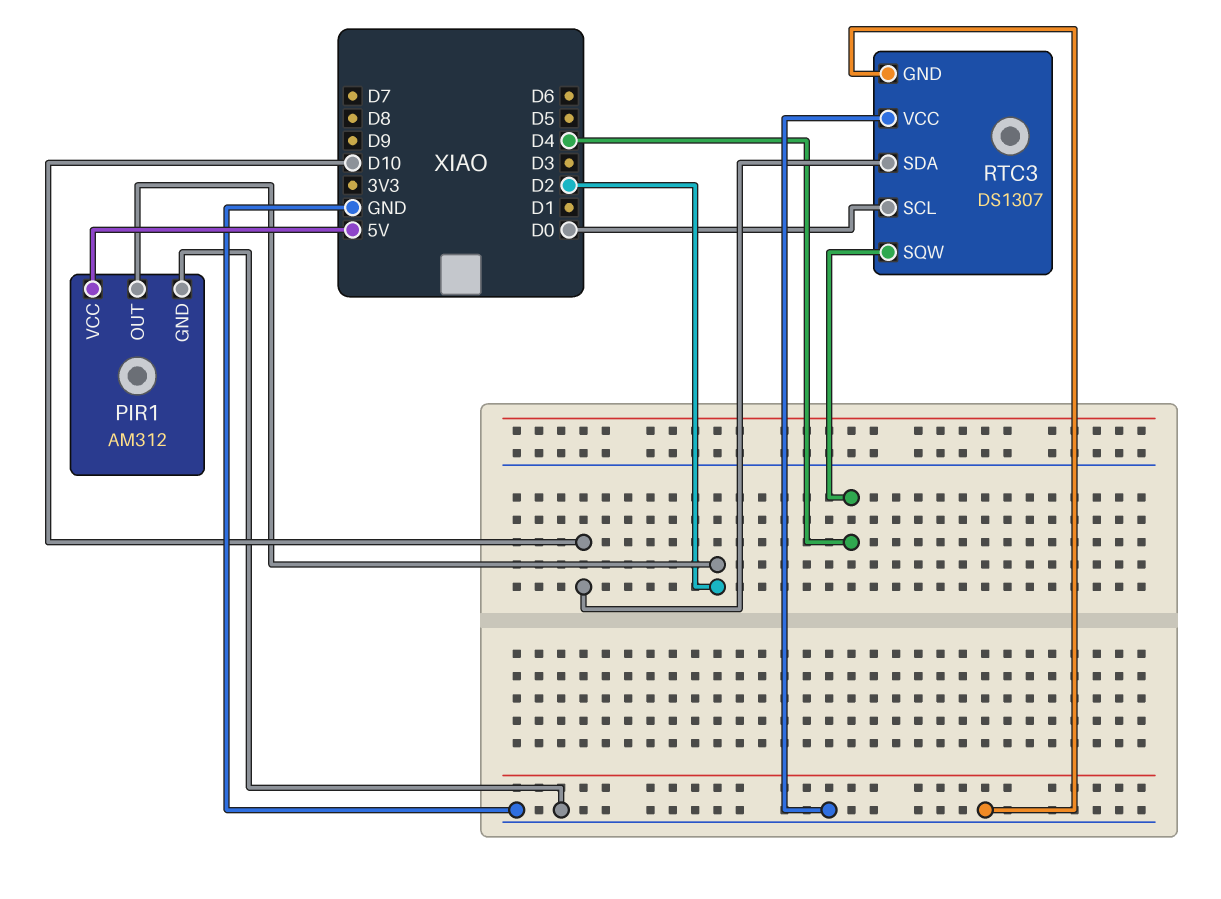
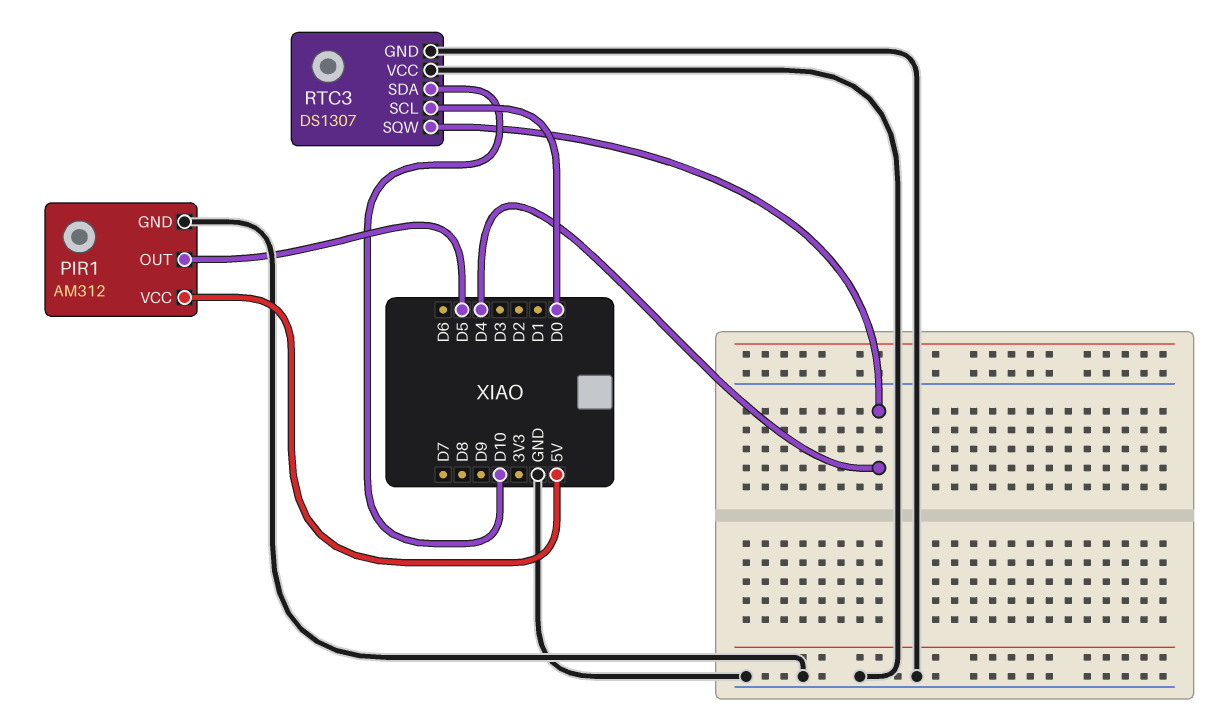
PIR1 pin OUT: D2 -> D5

